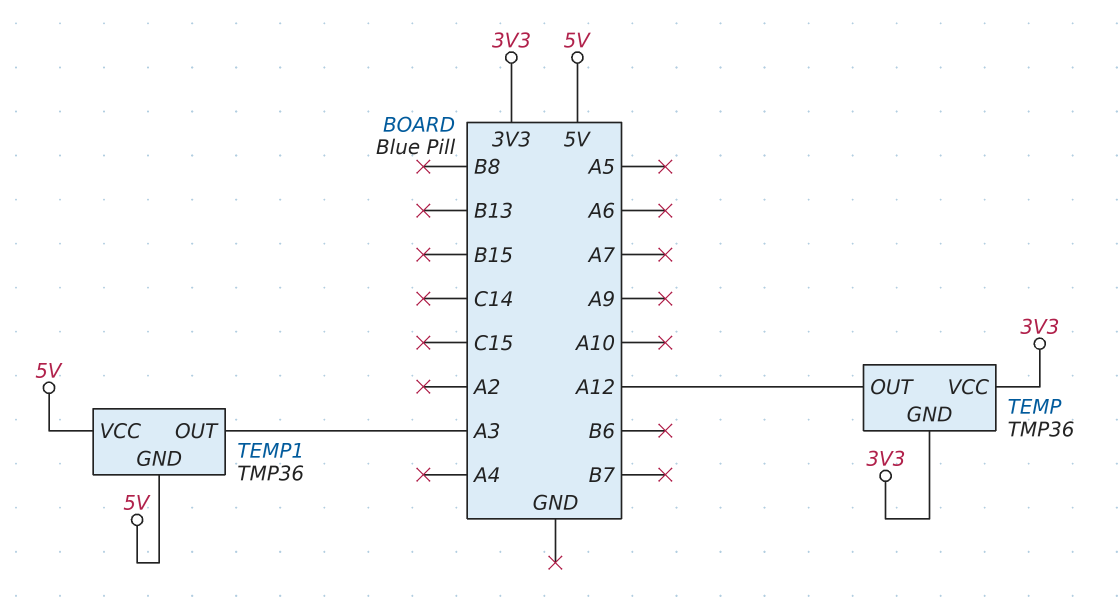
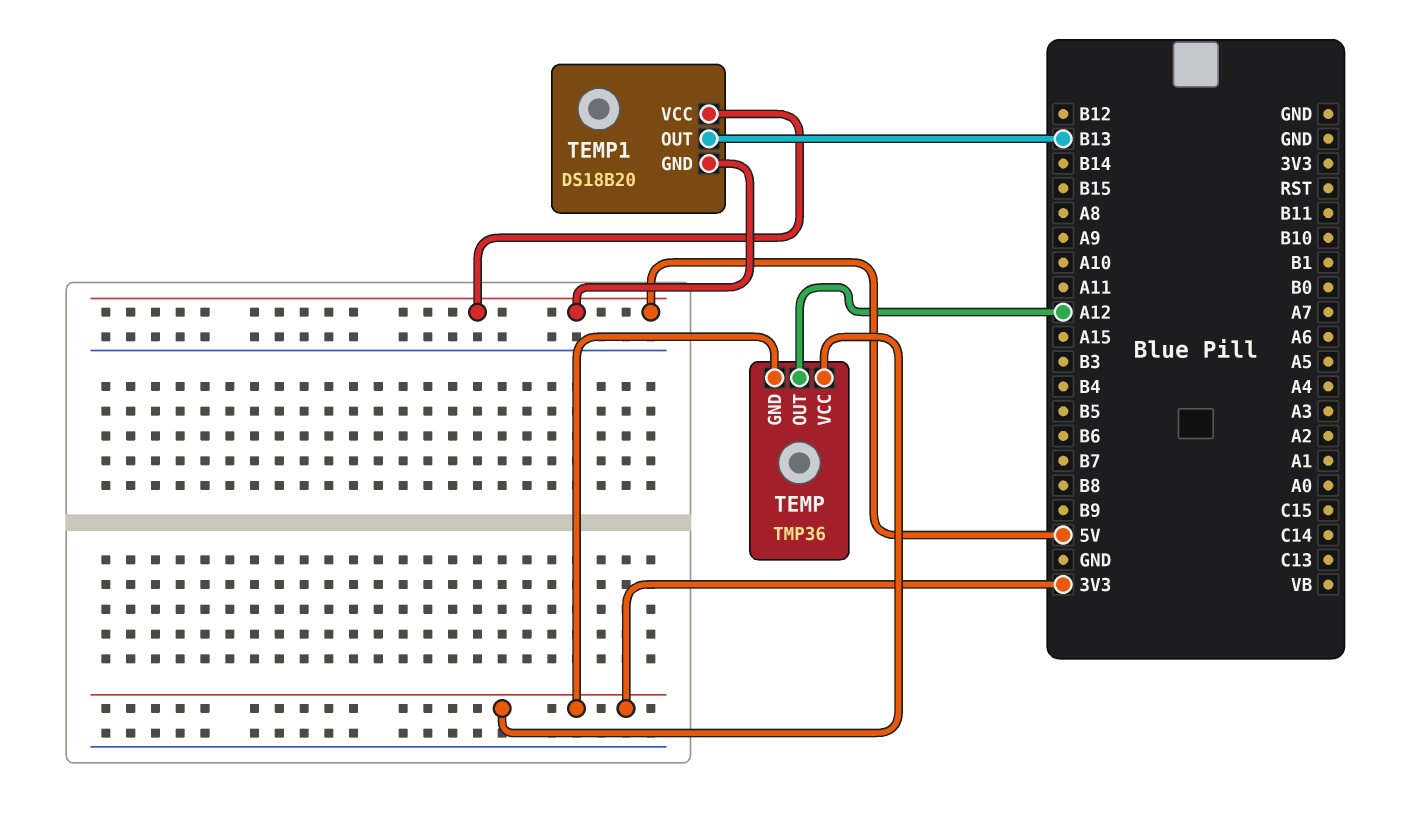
TEMP1: TMP36 -> DS18B20
TEMP1 pin OUT: A3 -> B13

